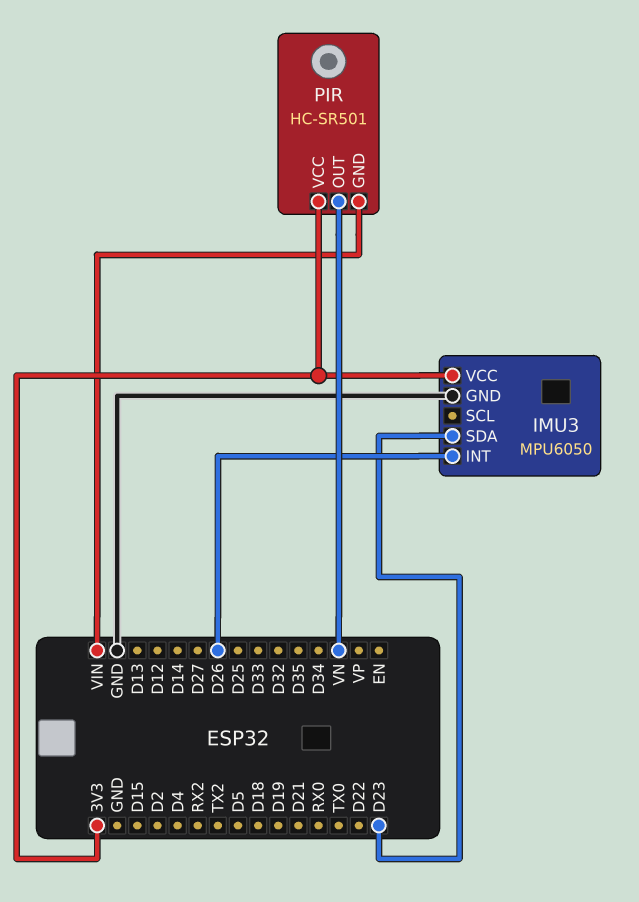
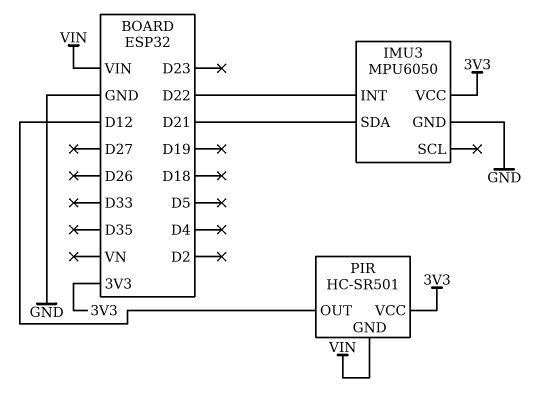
IMU3 pin INT: D26 -> D22
IMU3 pin SDA: D23 -> D21
PIR pin OUT: VN -> D12

